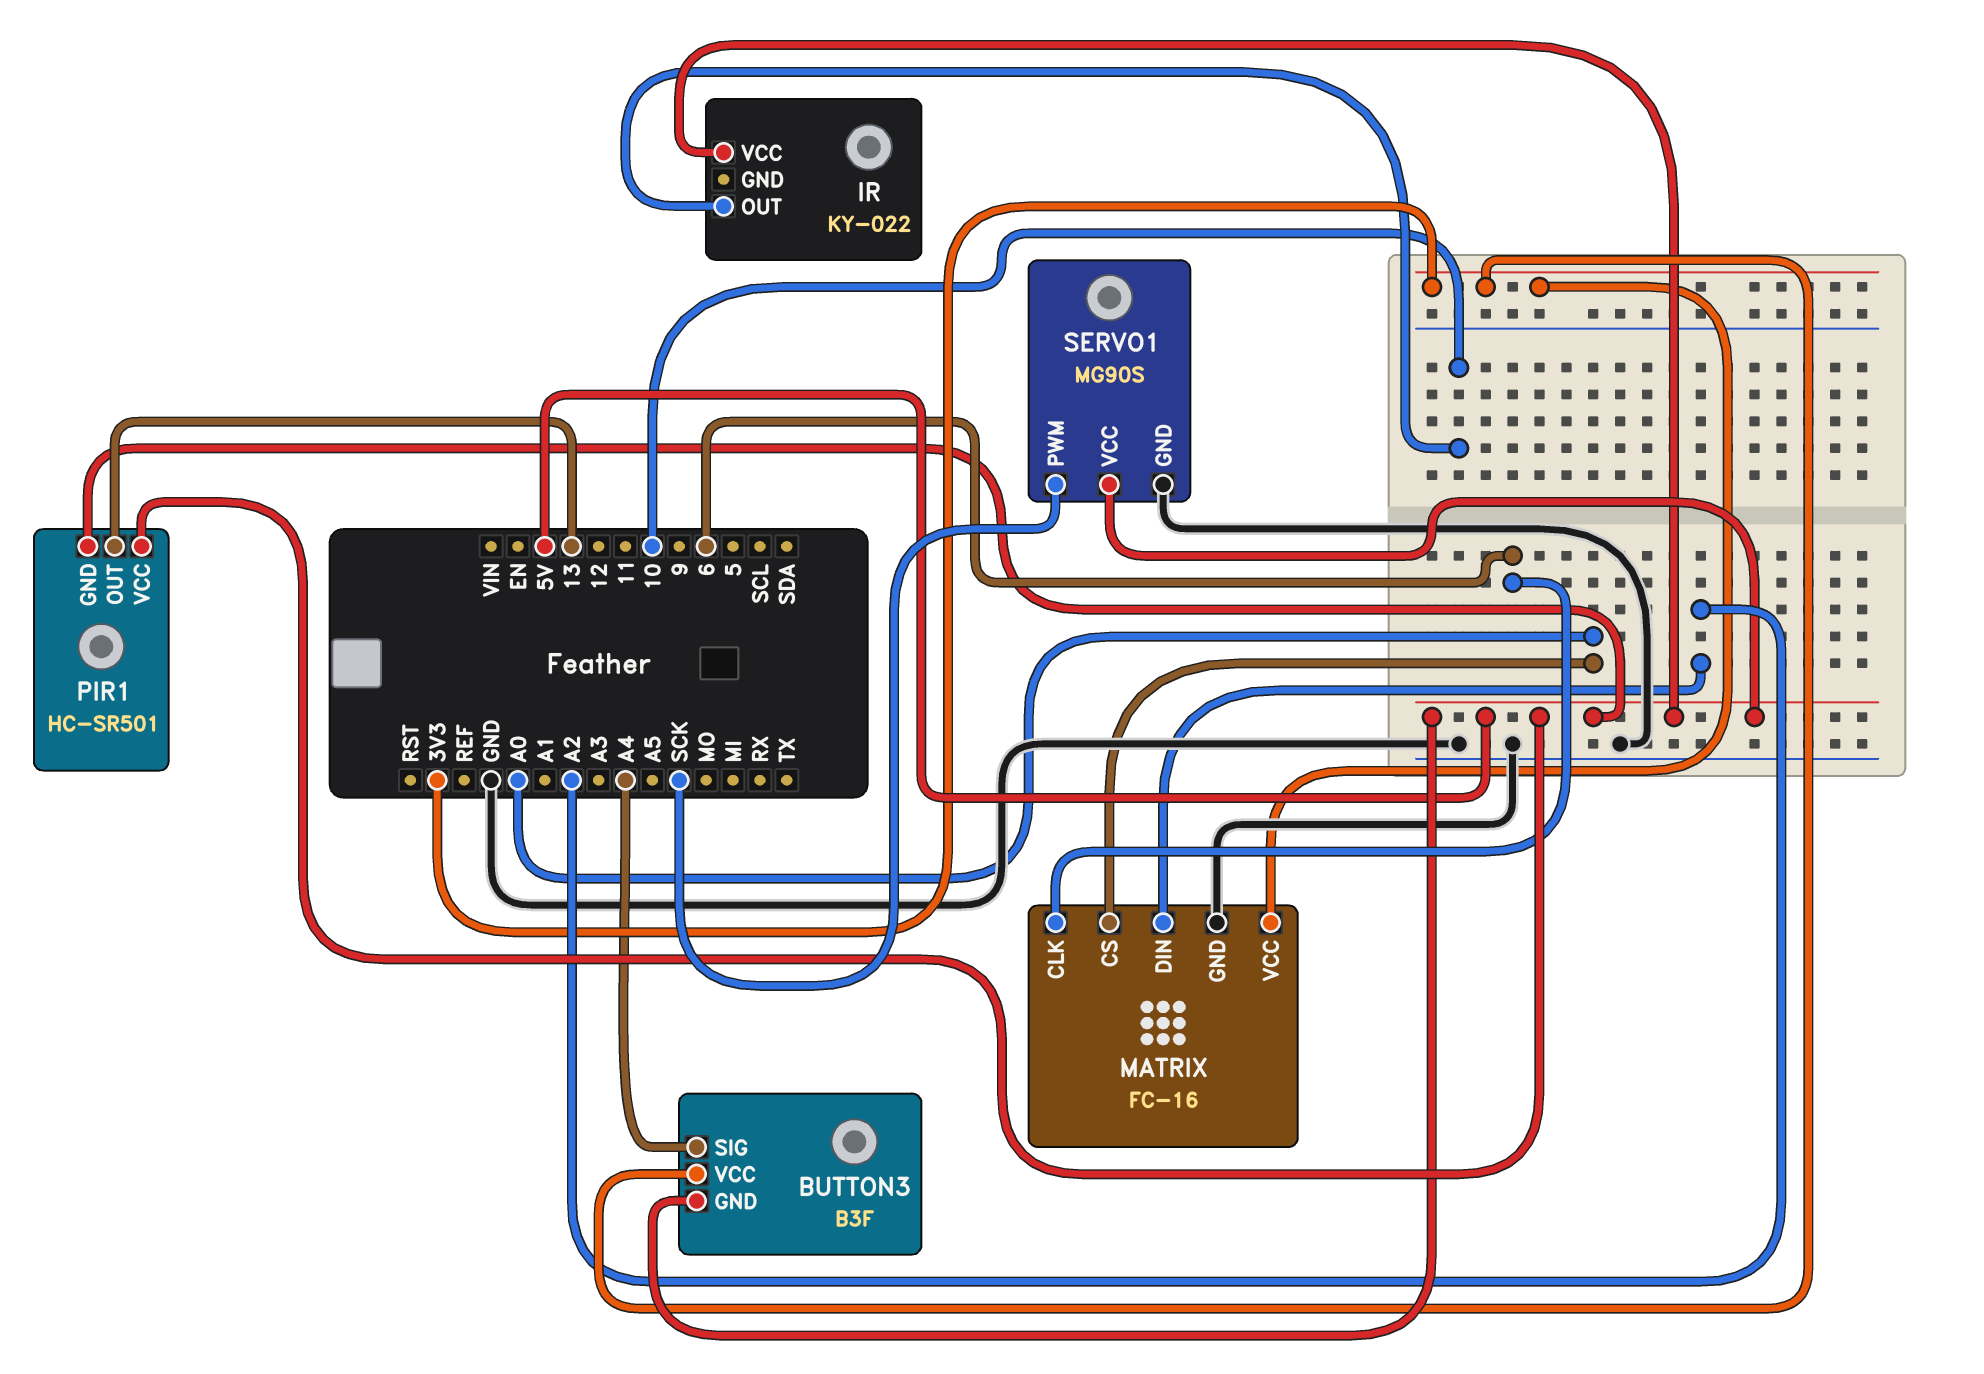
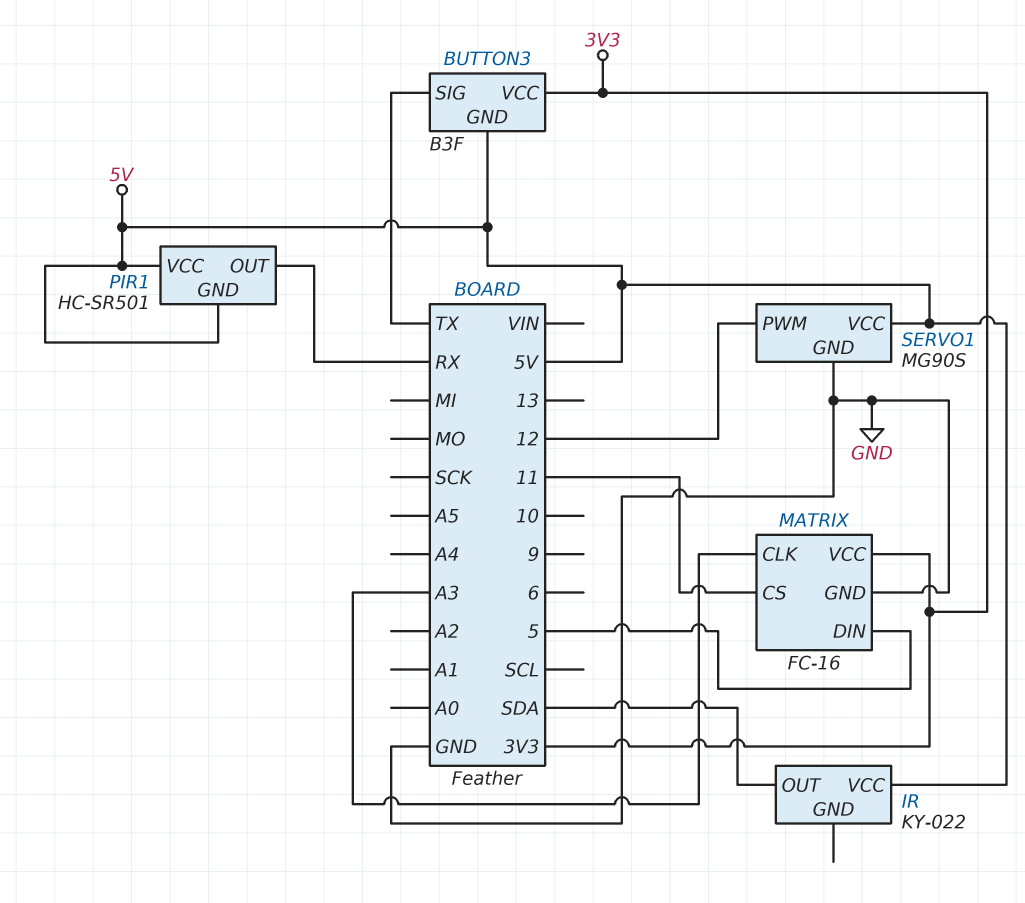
BUTTON3 pin SIG: A4 -> TX
IR pin OUT: 10 -> SDA
MATRIX pin CLK: 6 -> A3
MATRIX pin CS: A0 -> 11
MATRIX pin DIN: A2 -> 5
PIR1 pin OUT: 13 -> RX
SERVO1 pin PWM: SCK -> 12

